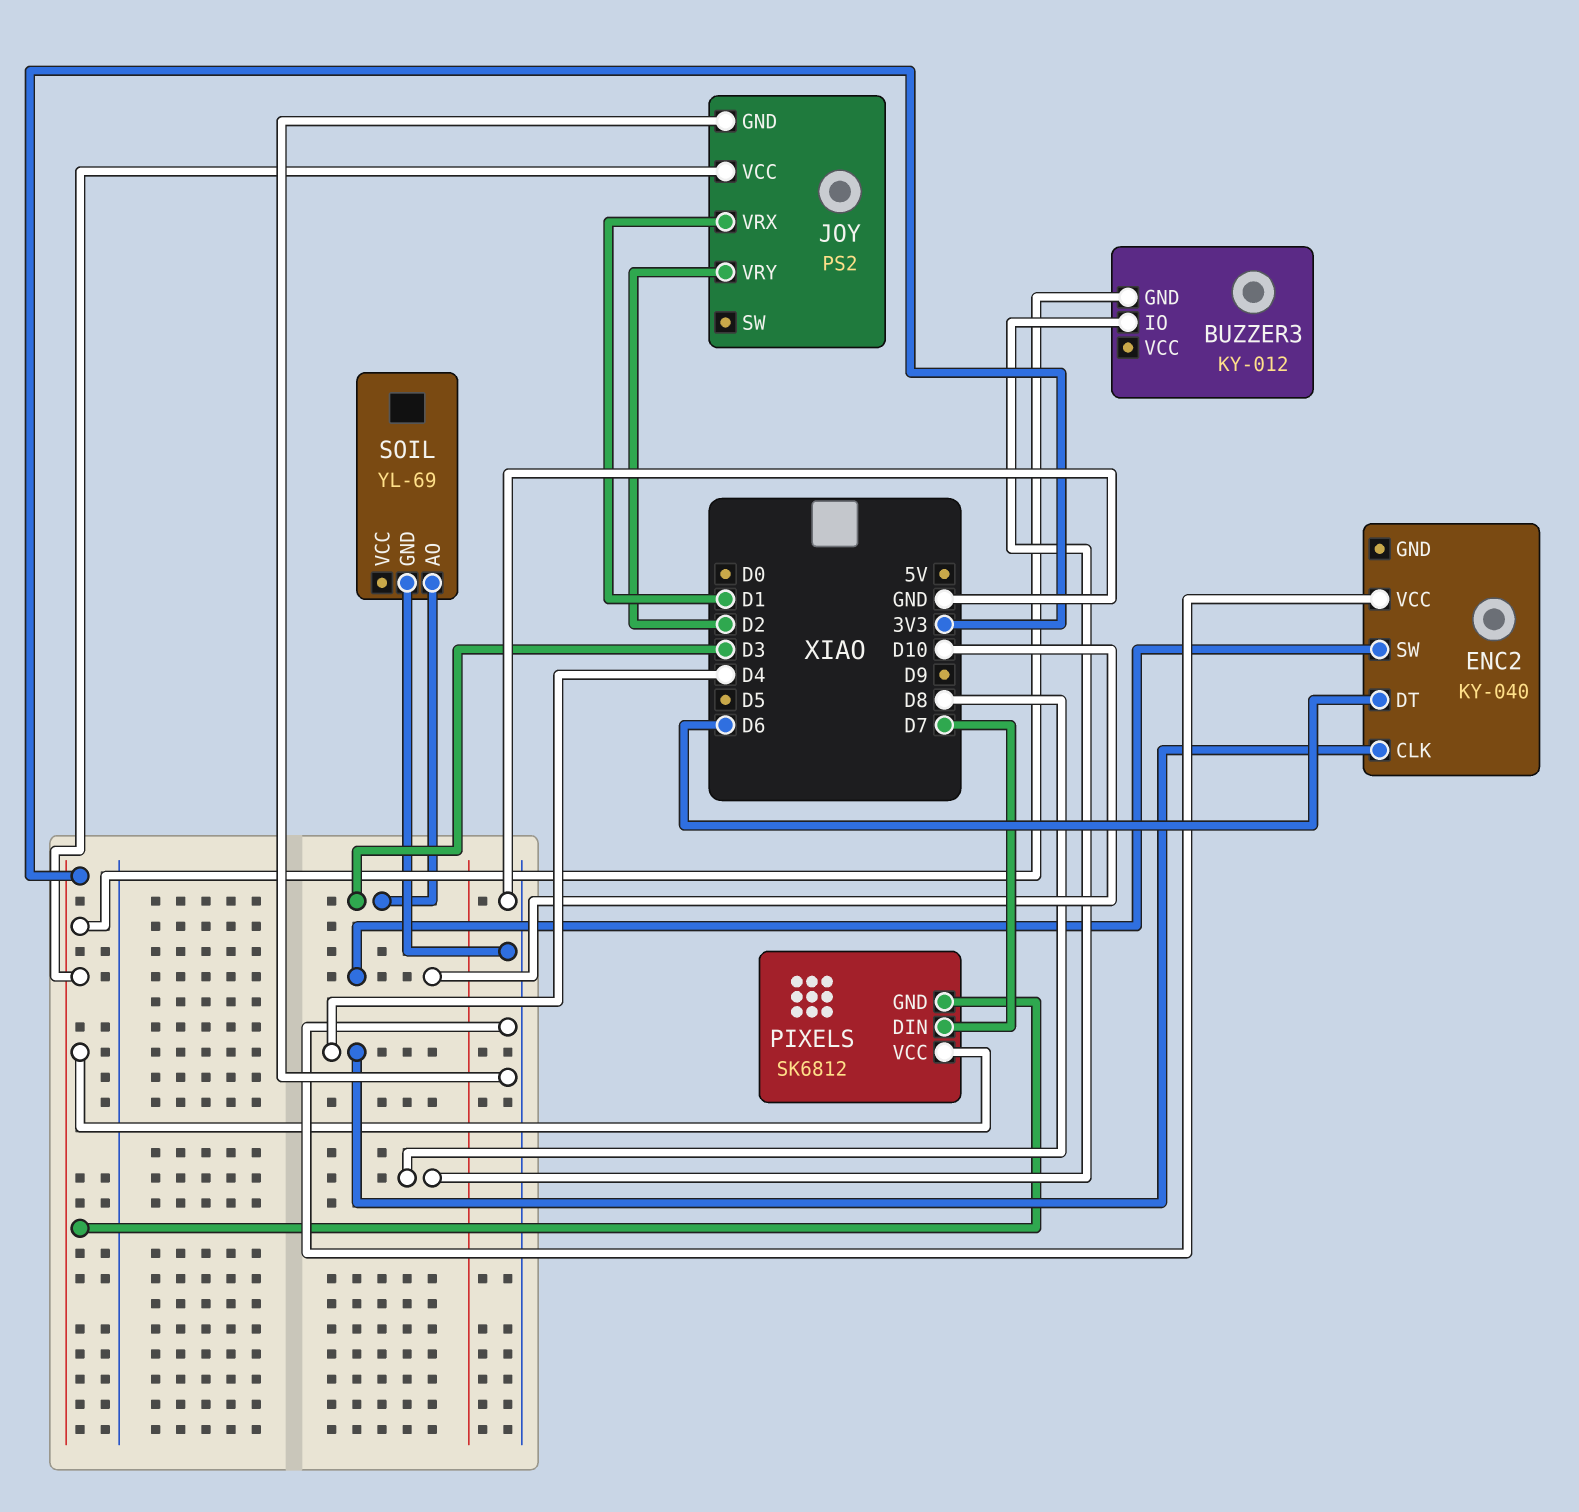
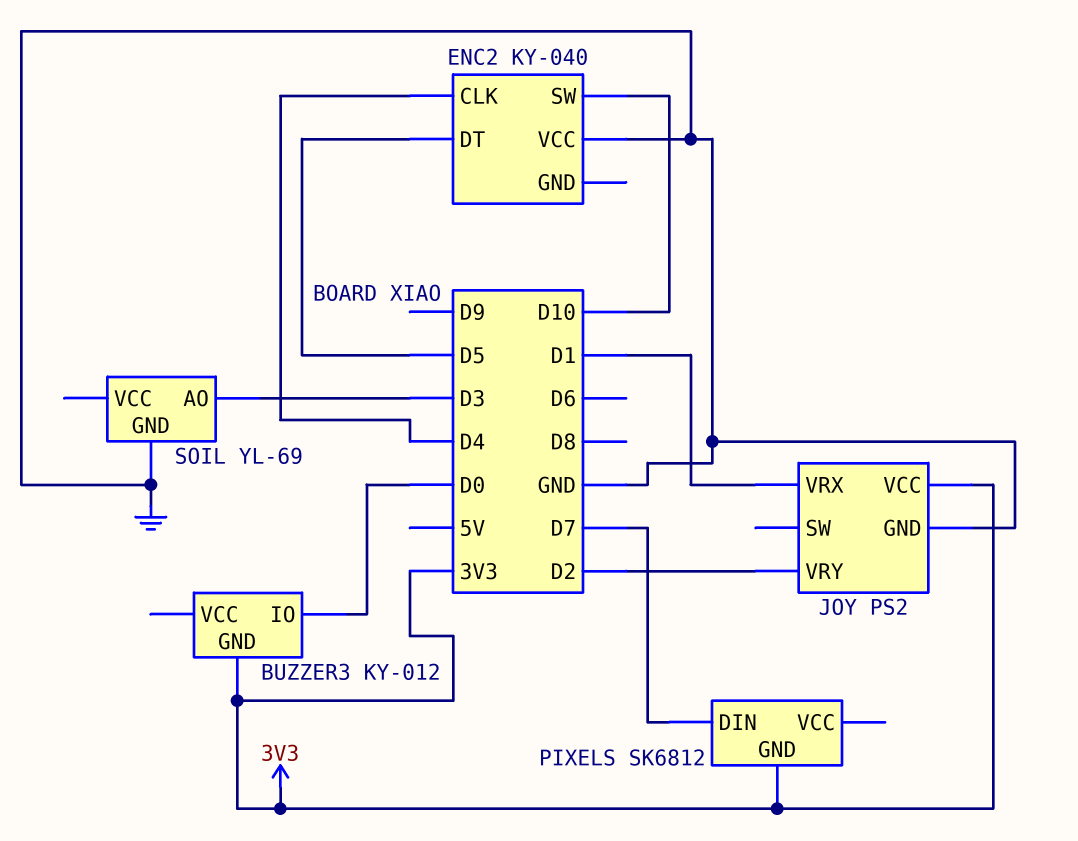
BUZZER3 pin IO: D8 -> D0
ENC2 pin DT: D6 -> D5
PIXELS pin VCC: 3V3 -> none

